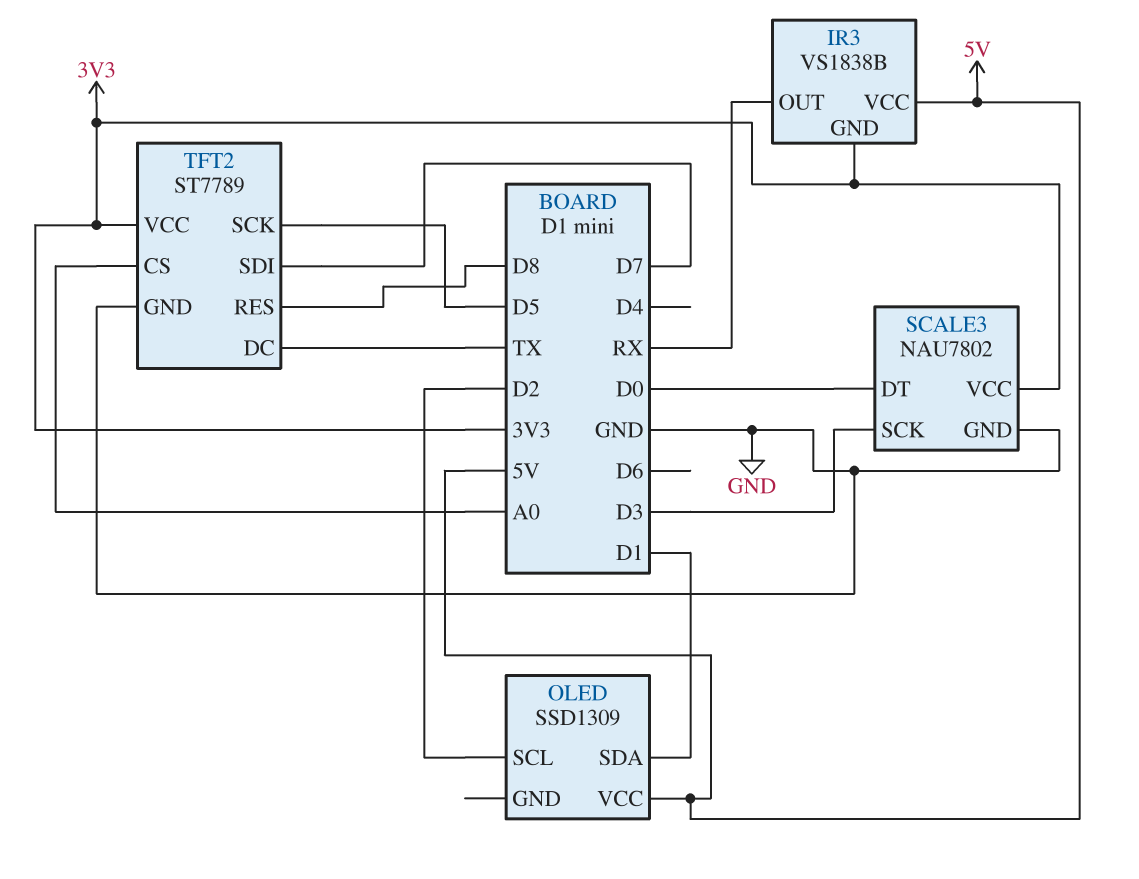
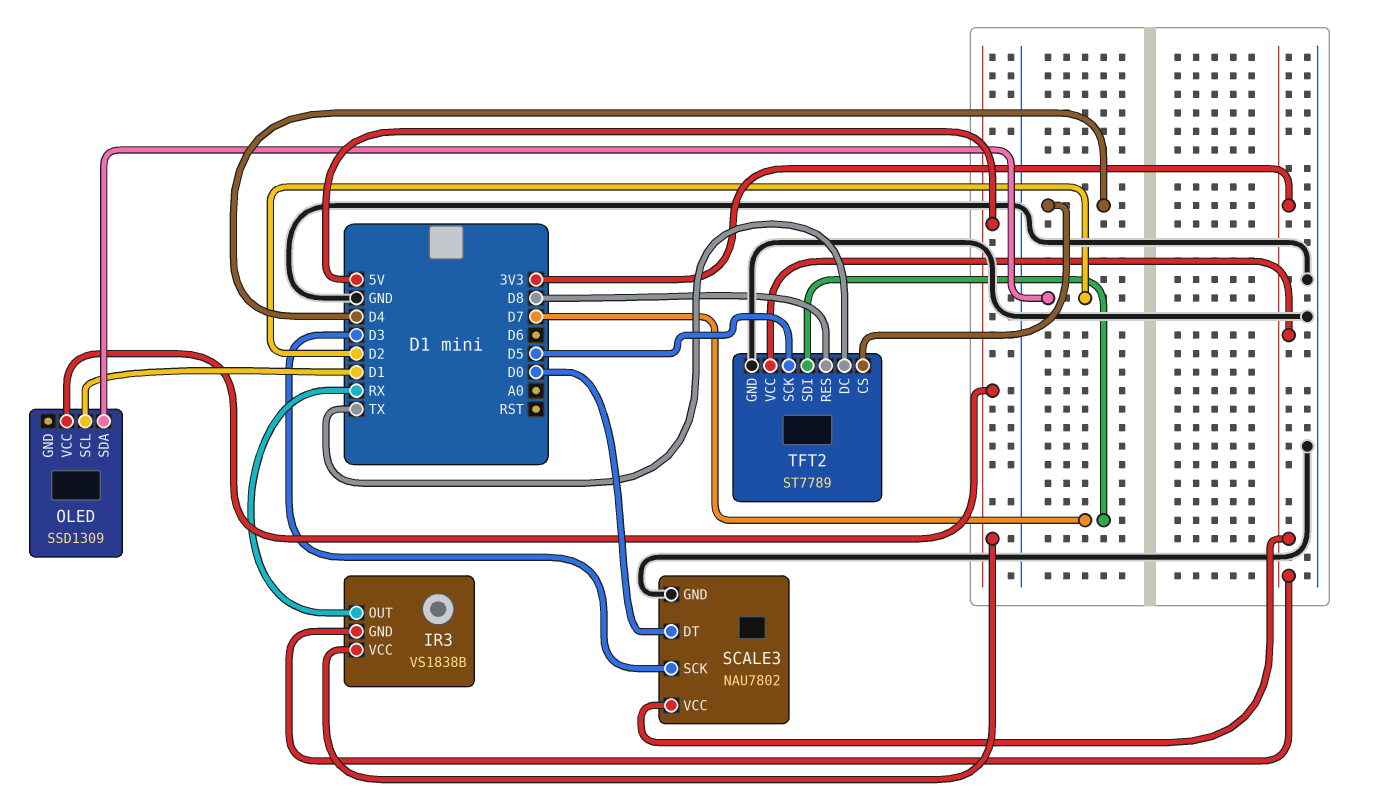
OLED pin SCL: D2 -> D1
OLED pin SDA: D1 -> D2
TFT2 pin CS: A0 -> D4

